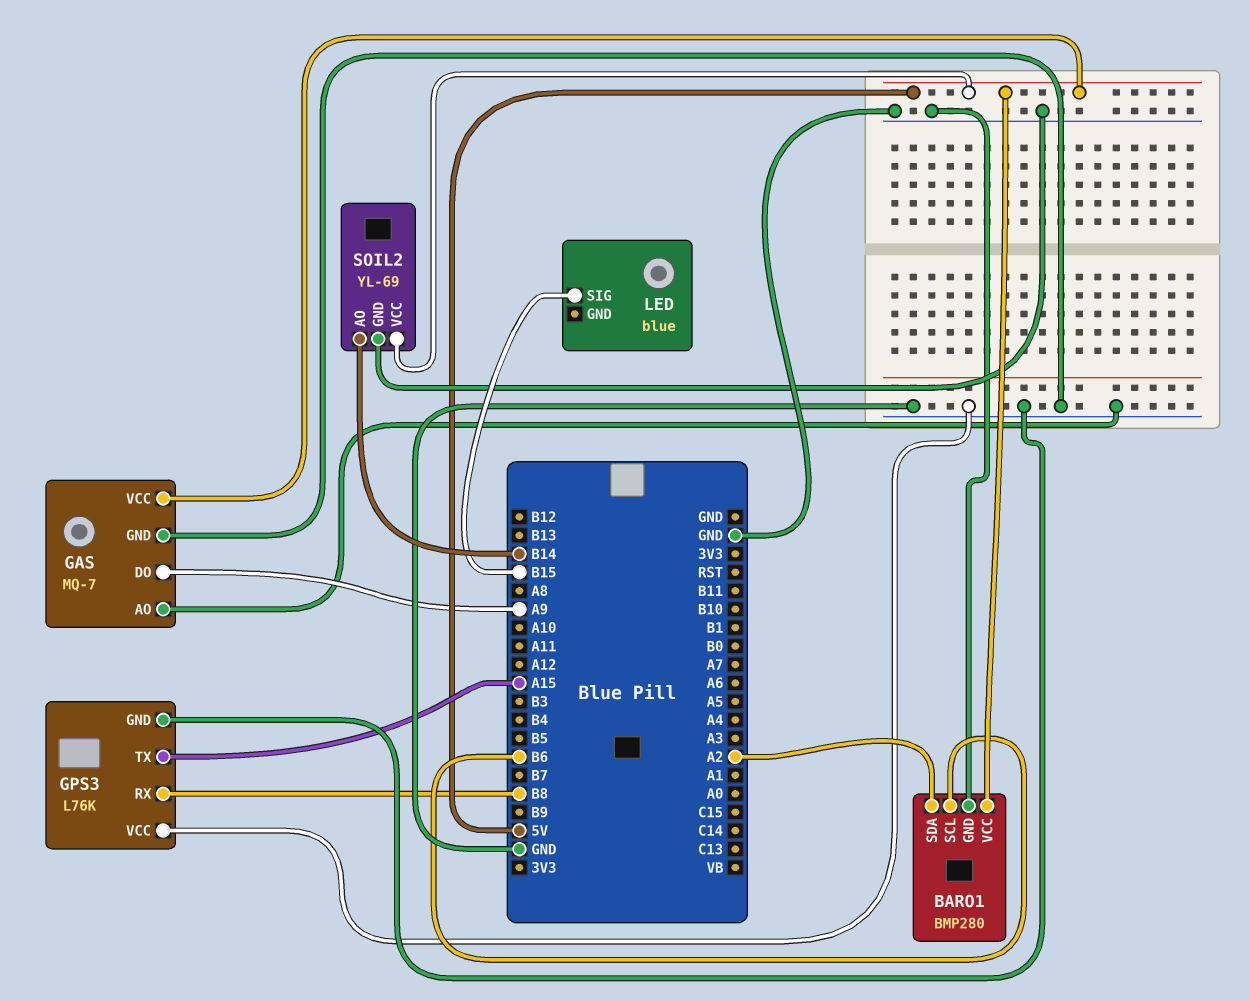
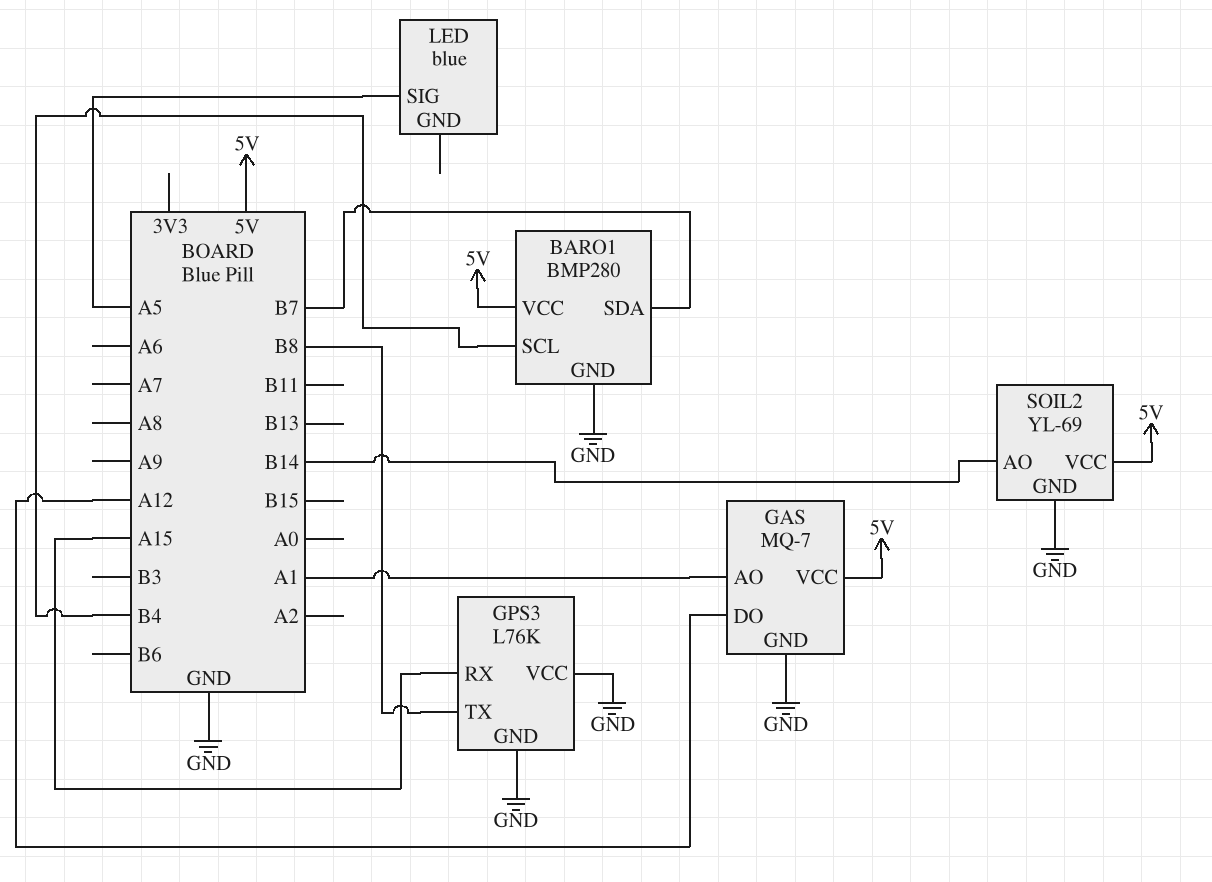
BARO1 pin SCL: B6 -> B4
BARO1 pin SDA: A2 -> B7
GAS pin AO: GND -> A1
GAS pin DO: A9 -> A12
GPS3 pin RX: B8 -> A15
GPS3 pin TX: A15 -> B8
LED pin SIG: B15 -> A5

